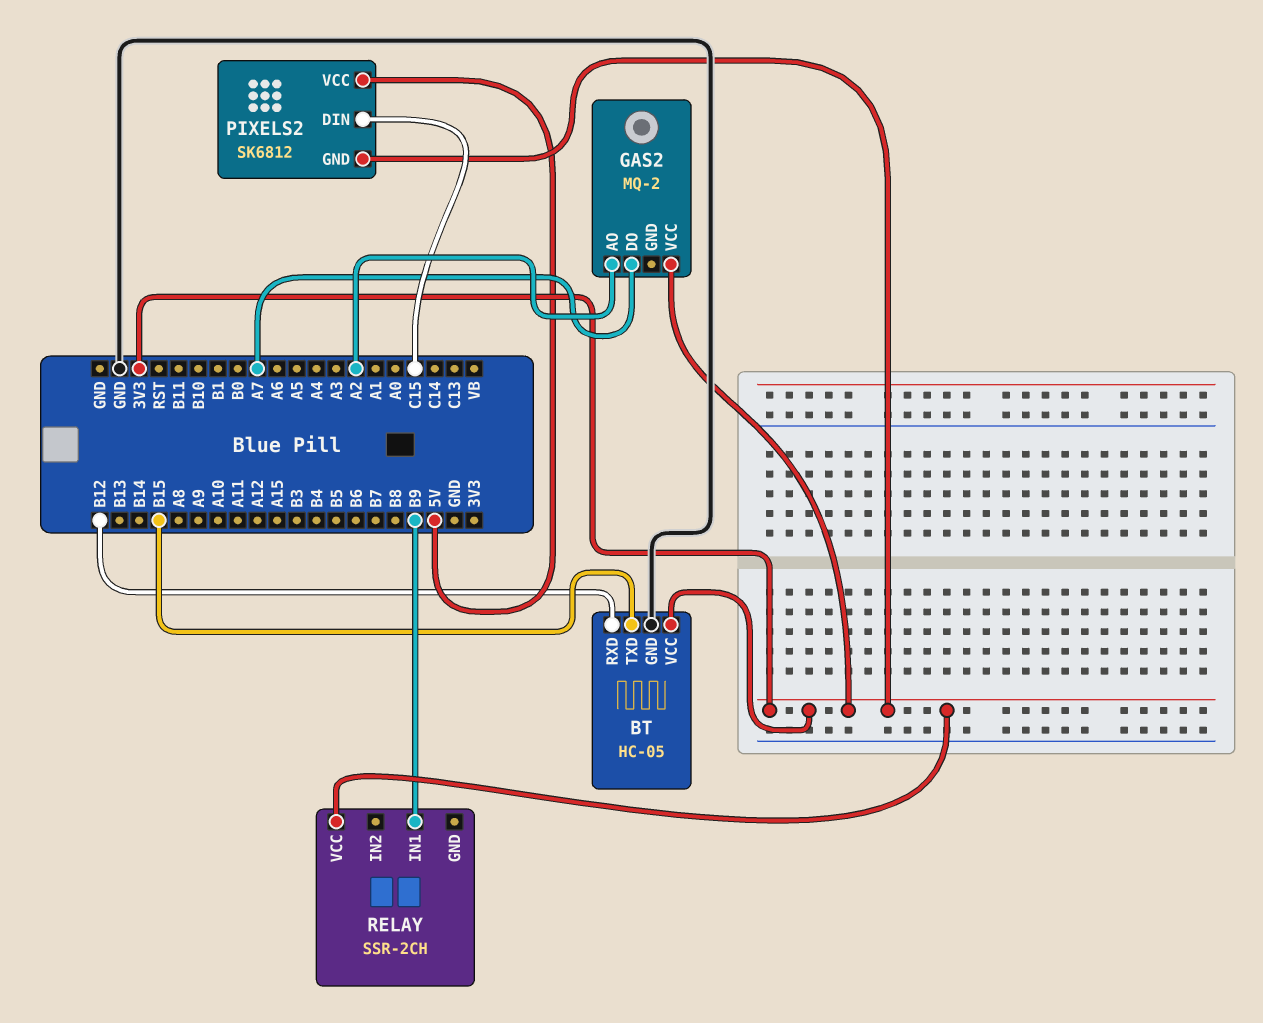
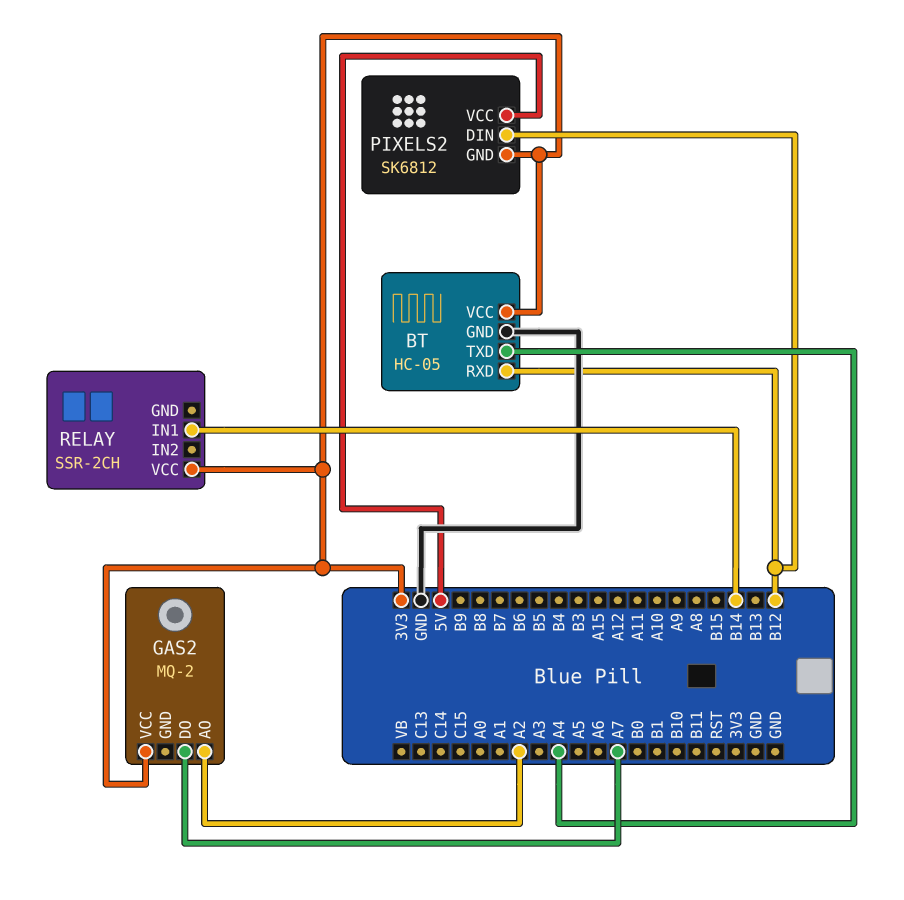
BT pin TXD: B15 -> A4
PIXELS2 pin DIN: C15 -> B12
RELAY pin IN1: B9 -> B14

